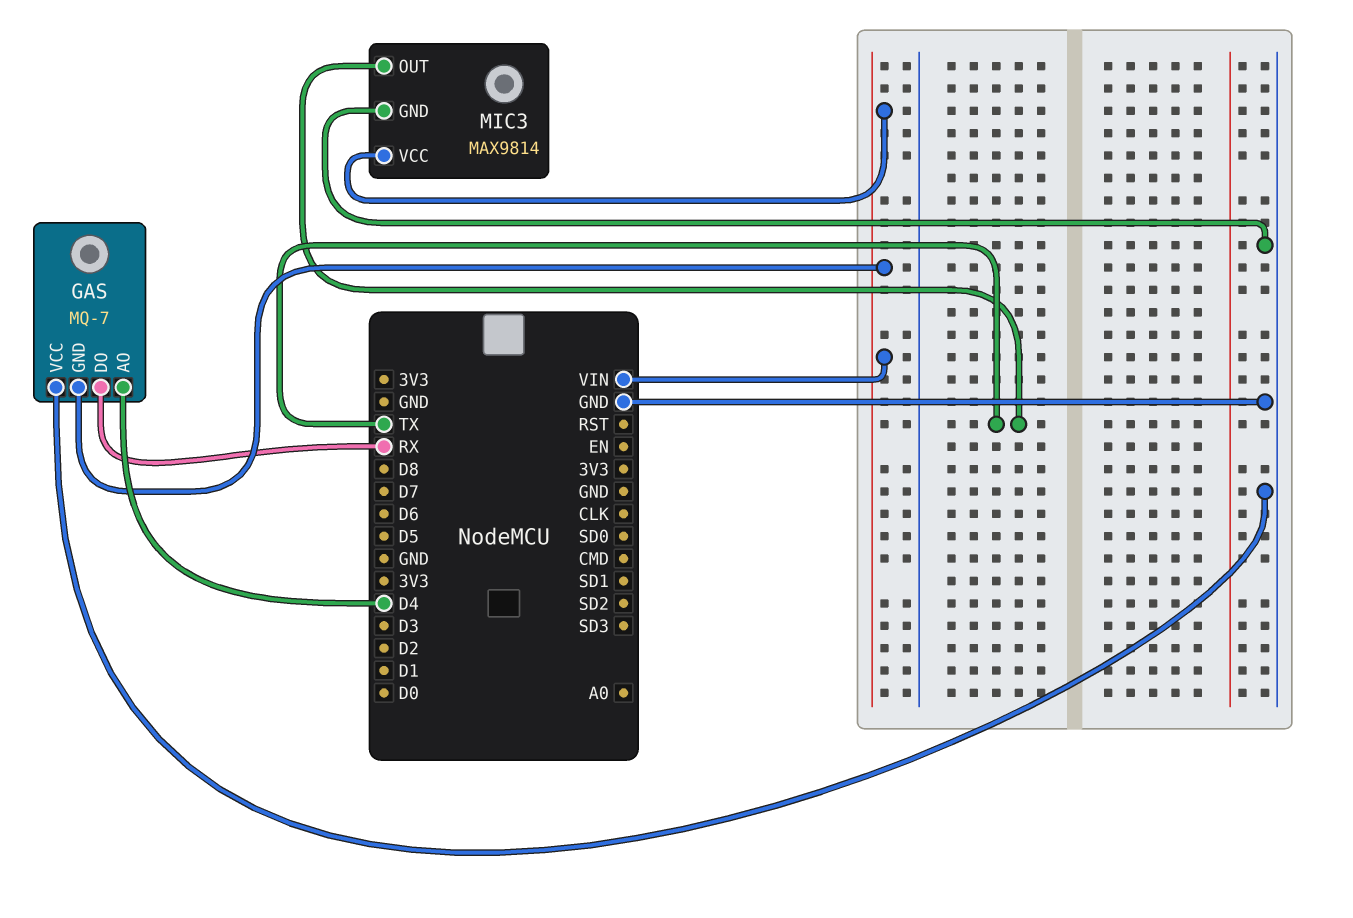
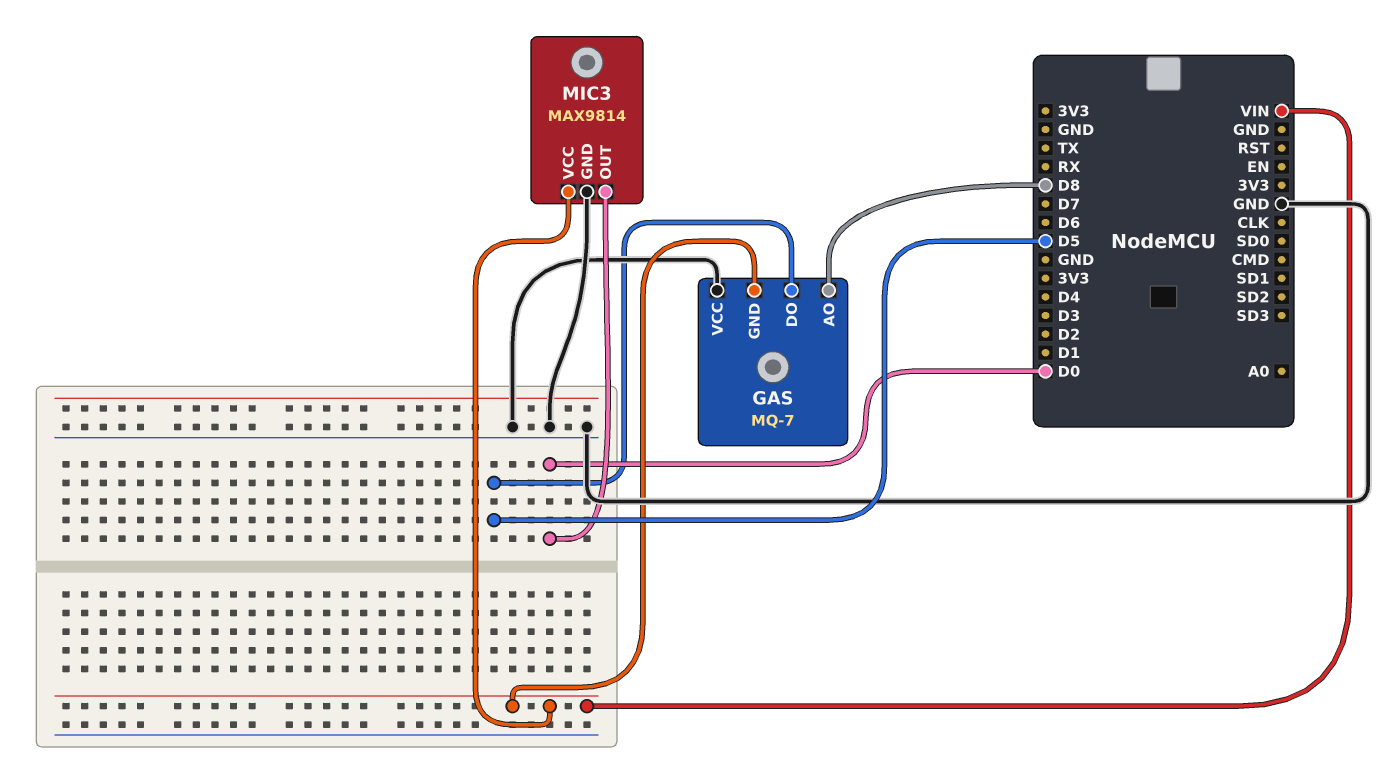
GAS pin AO: D4 -> D8
GAS pin DO: RX -> D5
MIC3 pin OUT: TX -> D0

